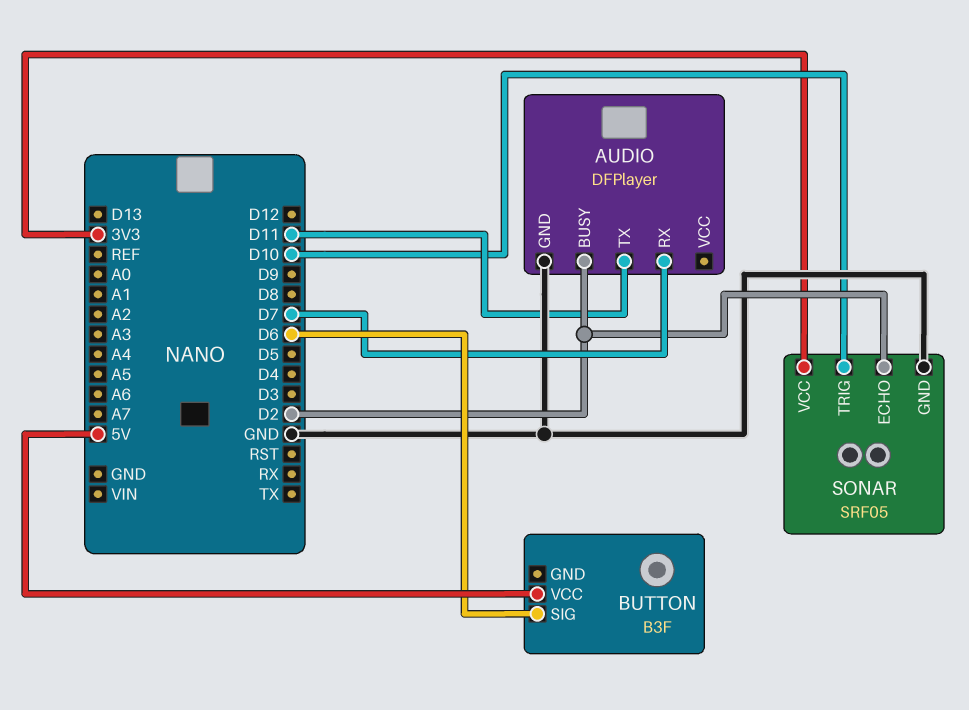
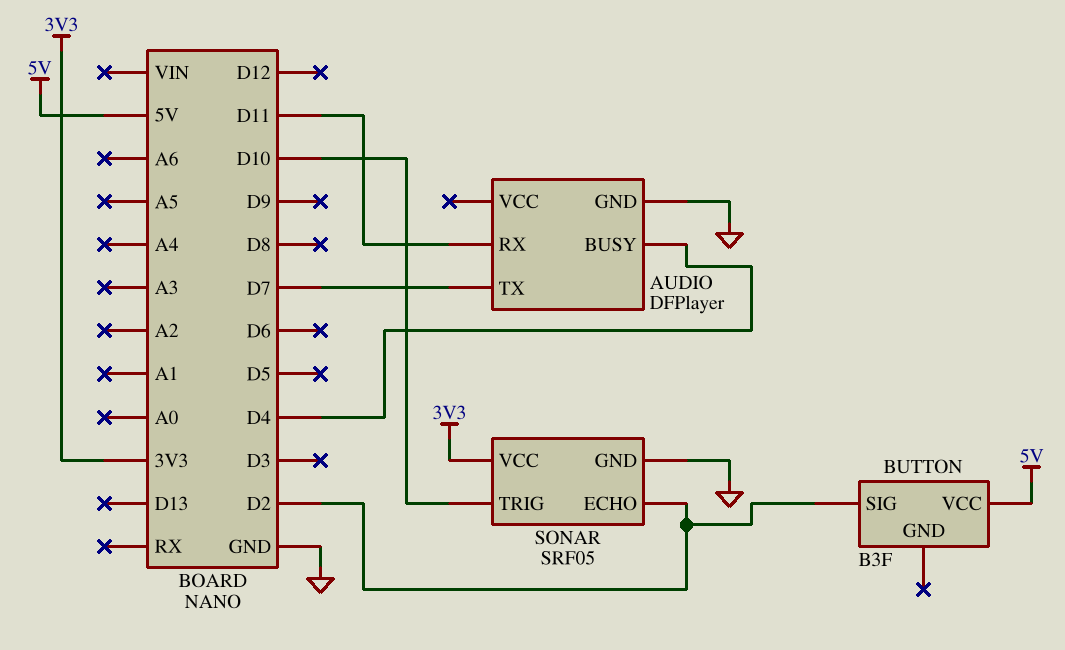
AUDIO pin BUSY: D2 -> D4
AUDIO pin RX: D7 -> D11
AUDIO pin TX: D11 -> D7
BUTTON pin SIG: D6 -> D2

